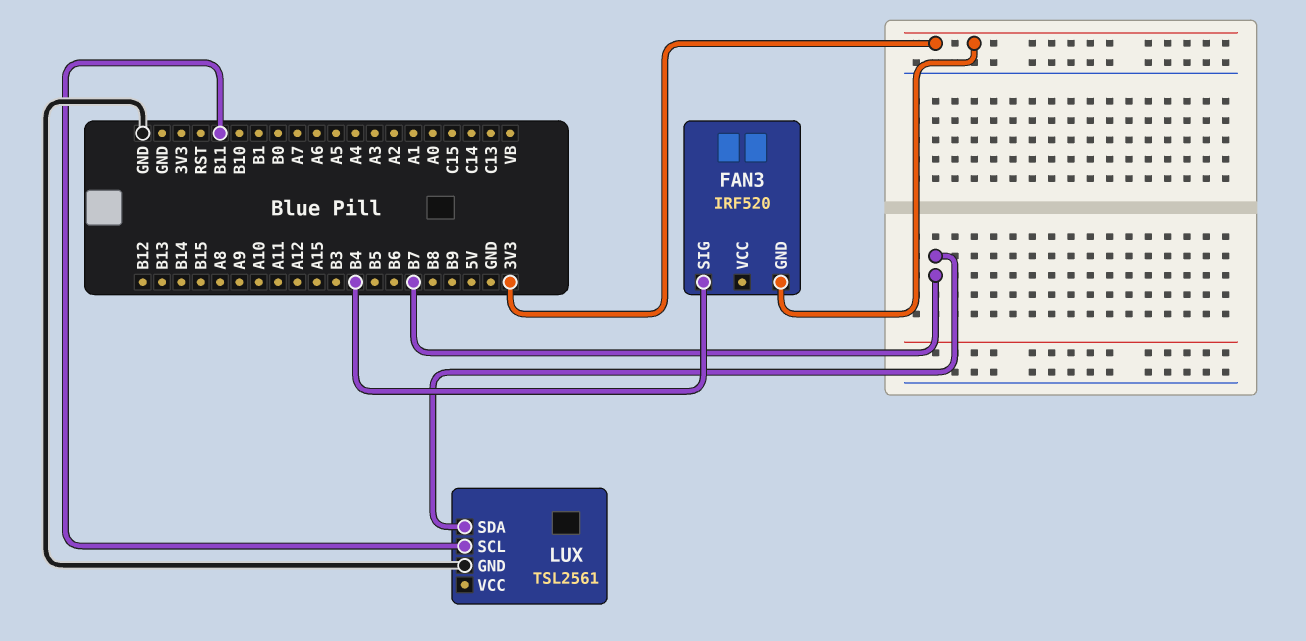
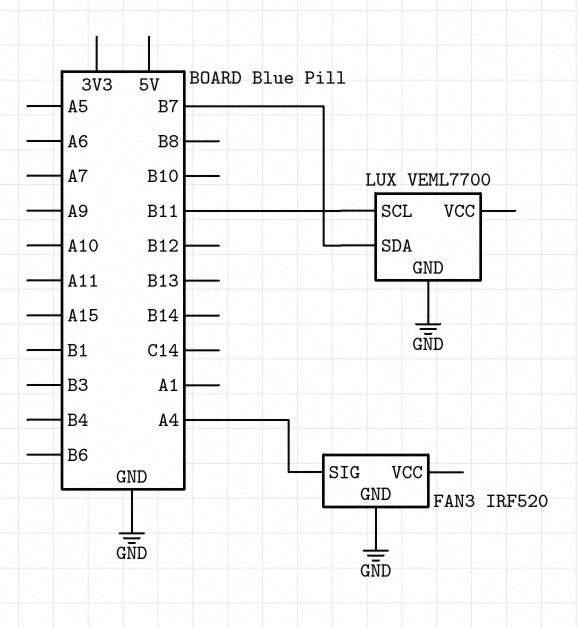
FAN3 pin GND: 3V3 -> GND
FAN3 pin SIG: B4 -> A4
LUX: TSL2561 -> VEML7700

